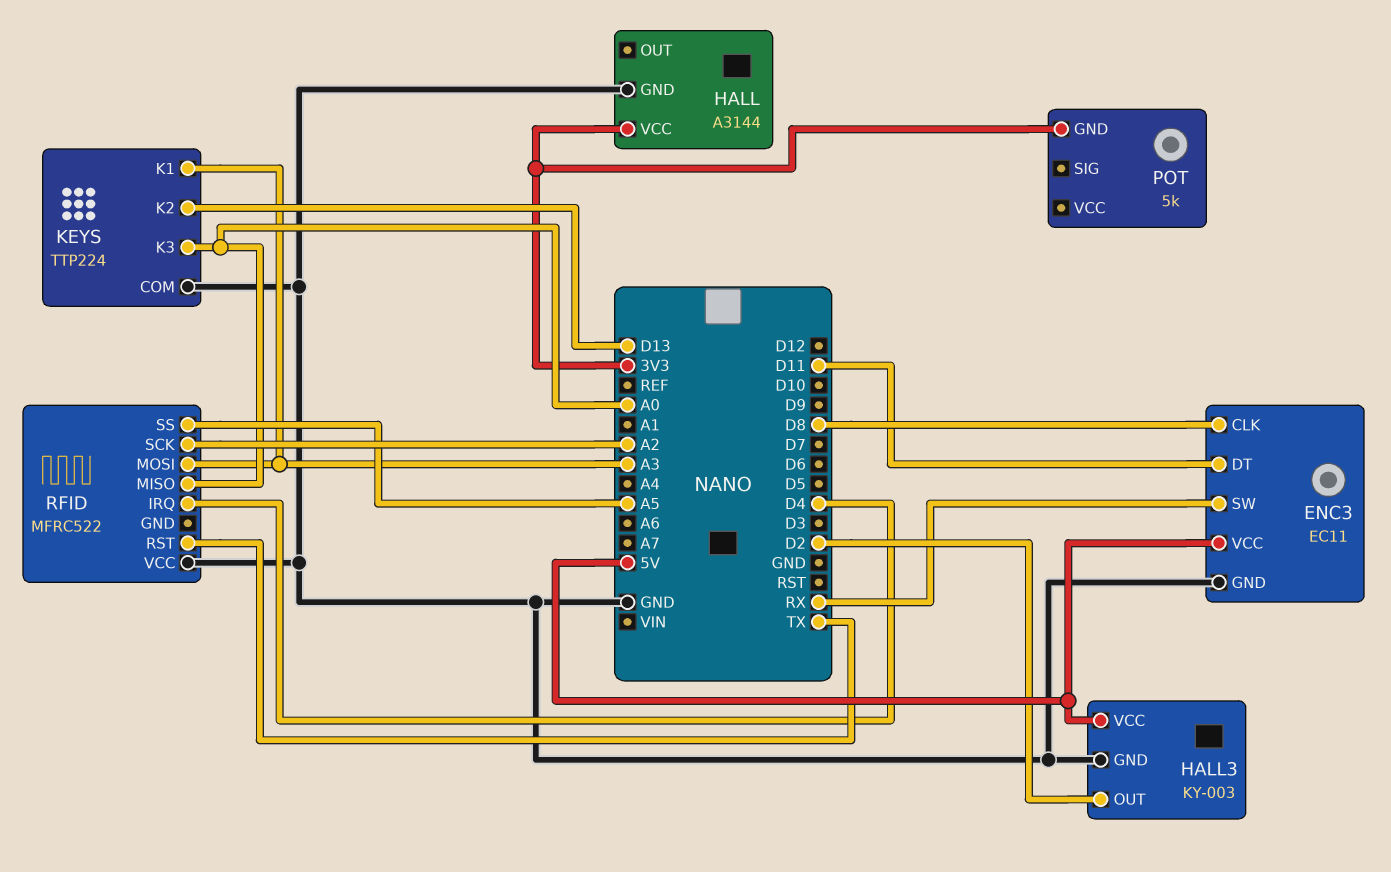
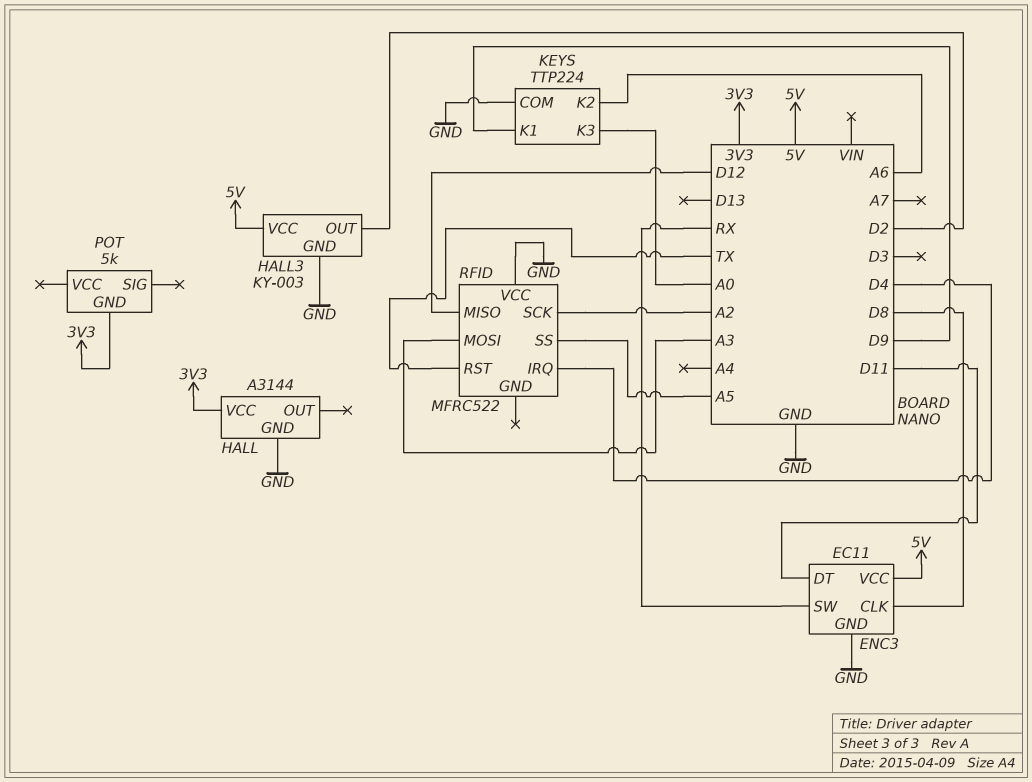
KEYS pin K1: A3 -> D9
KEYS pin K2: D13 -> A6
RFID pin MISO: A0 -> D12

